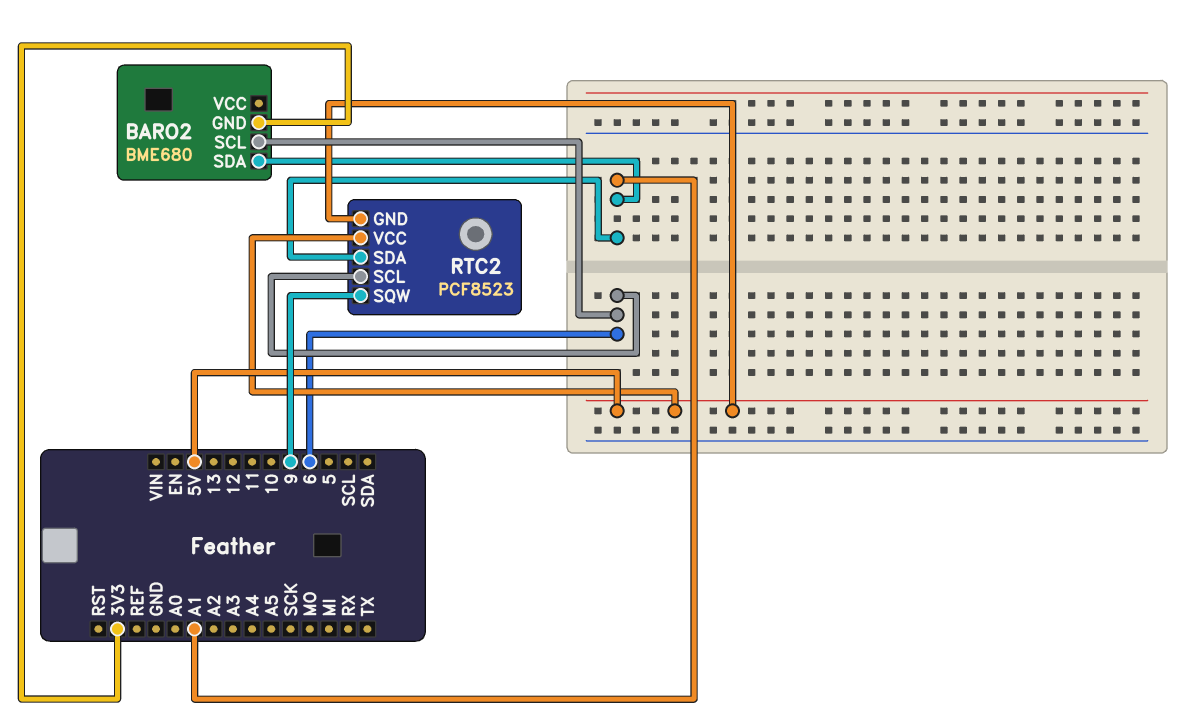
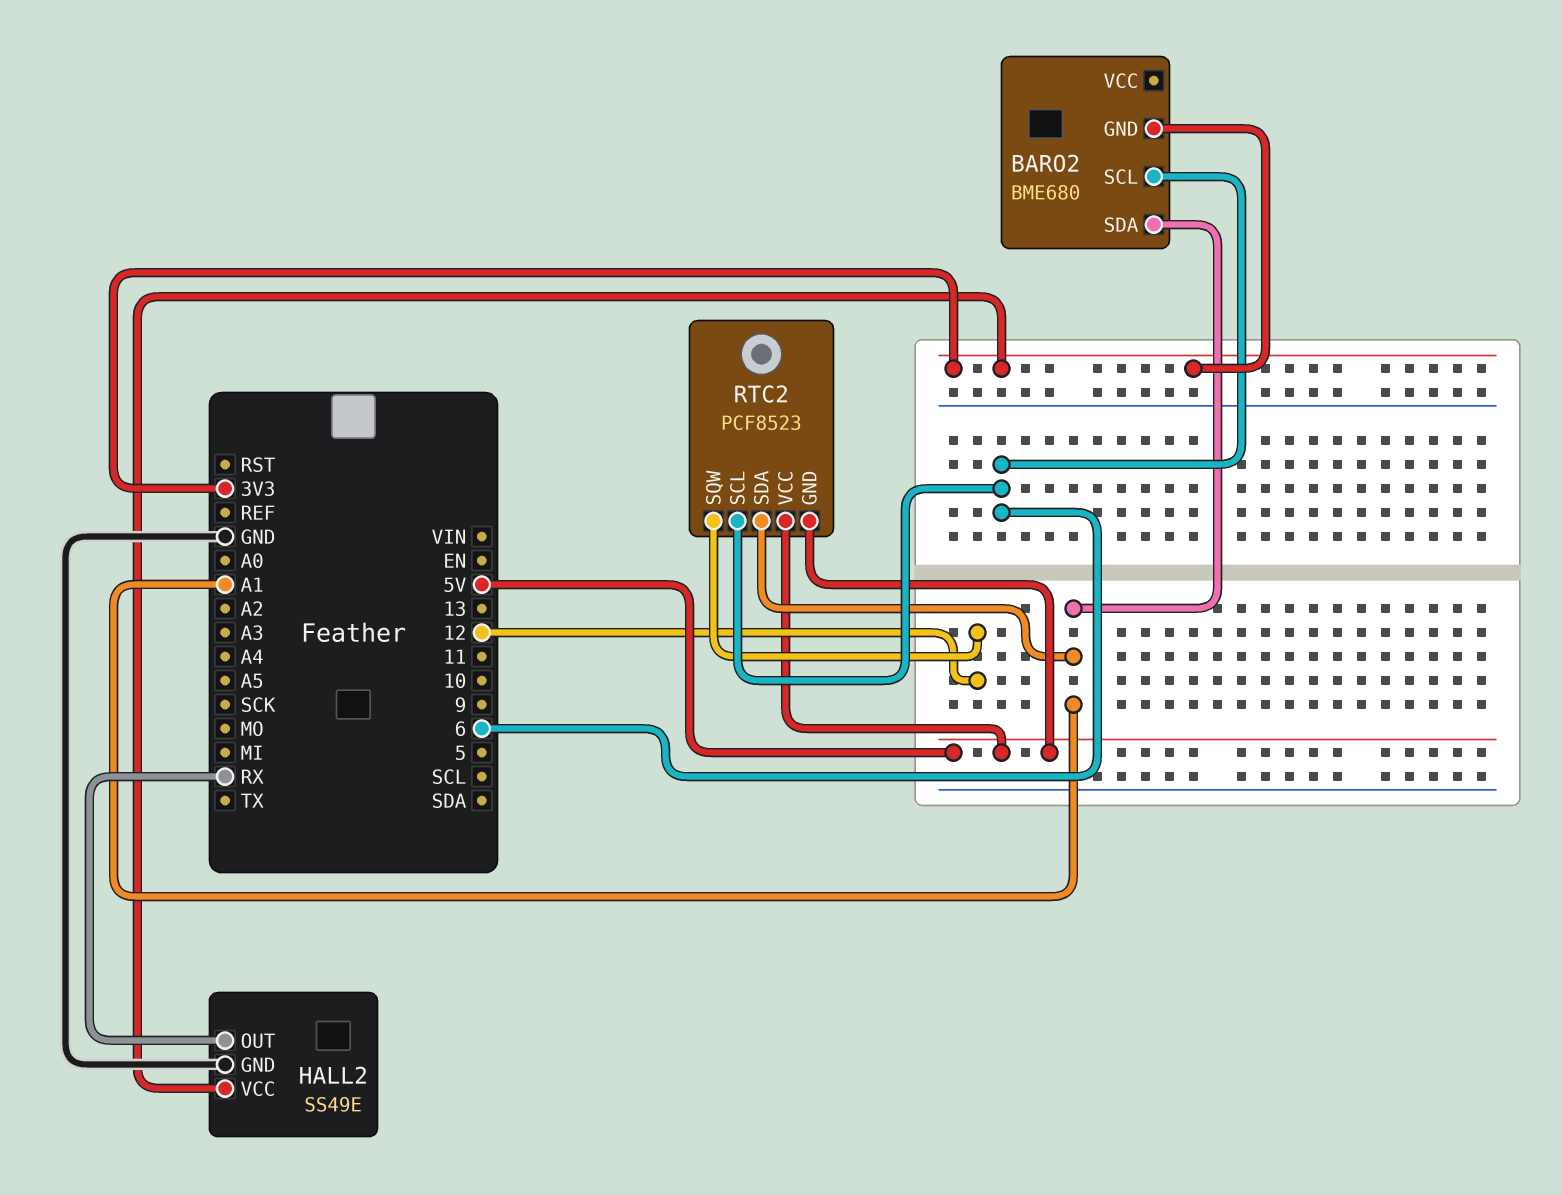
HALL2: none -> SS49E
HALL2 pin GND: none -> GND
HALL2 pin OUT: none -> RX
HALL2 pin VCC: none -> 3V3
RTC2 pin SQW: 9 -> 12

